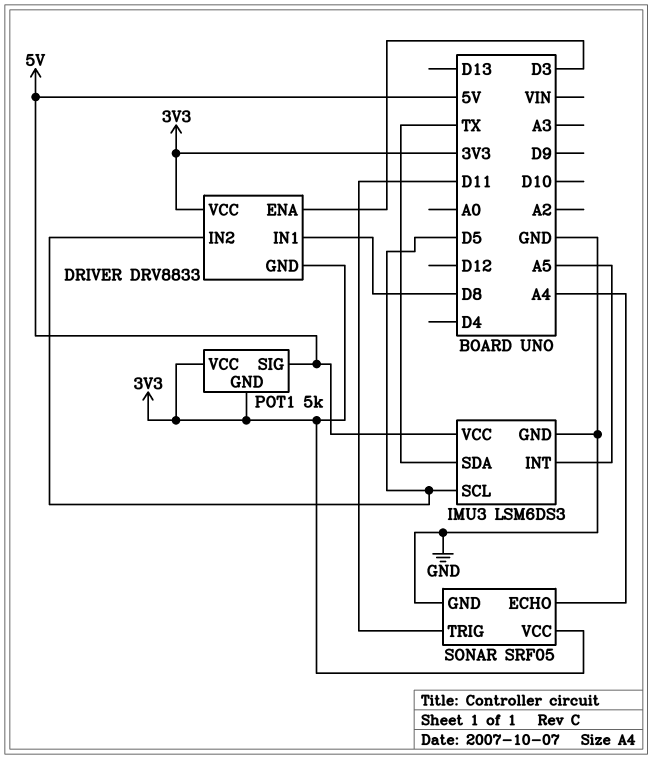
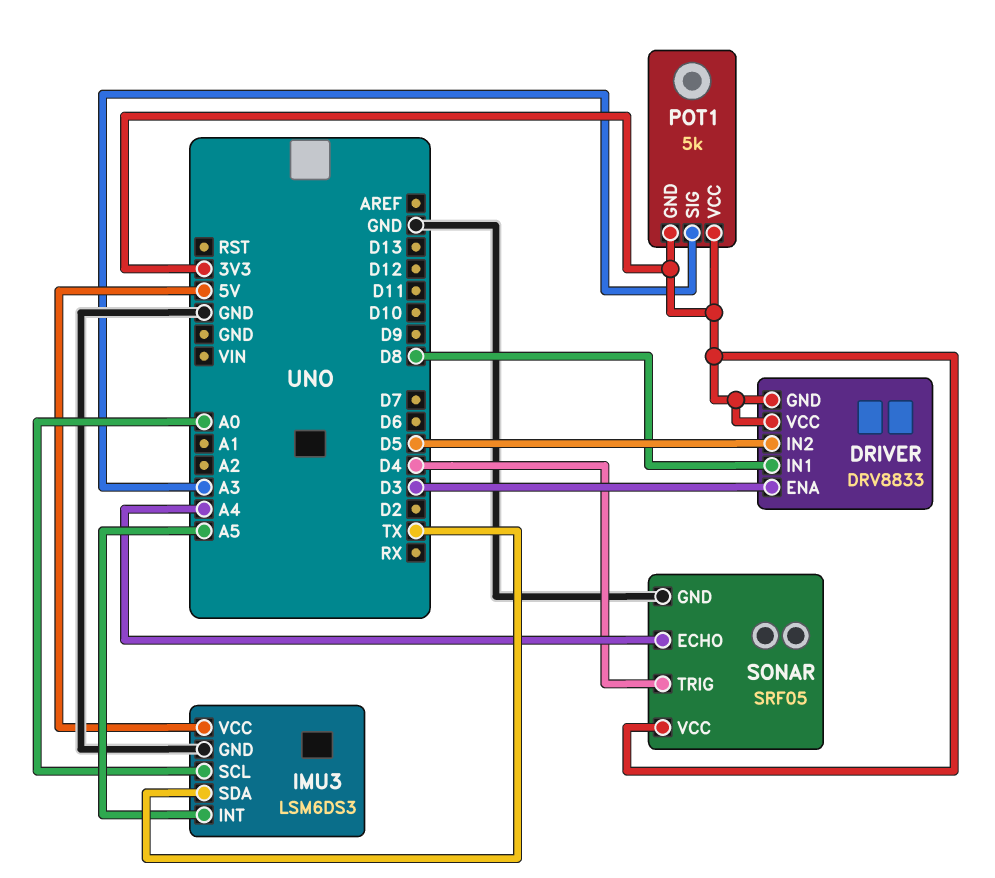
IMU3 pin SCL: D5 -> A0
POT1 pin SIG: 5V -> A3
SONAR pin TRIG: D11 -> D4

